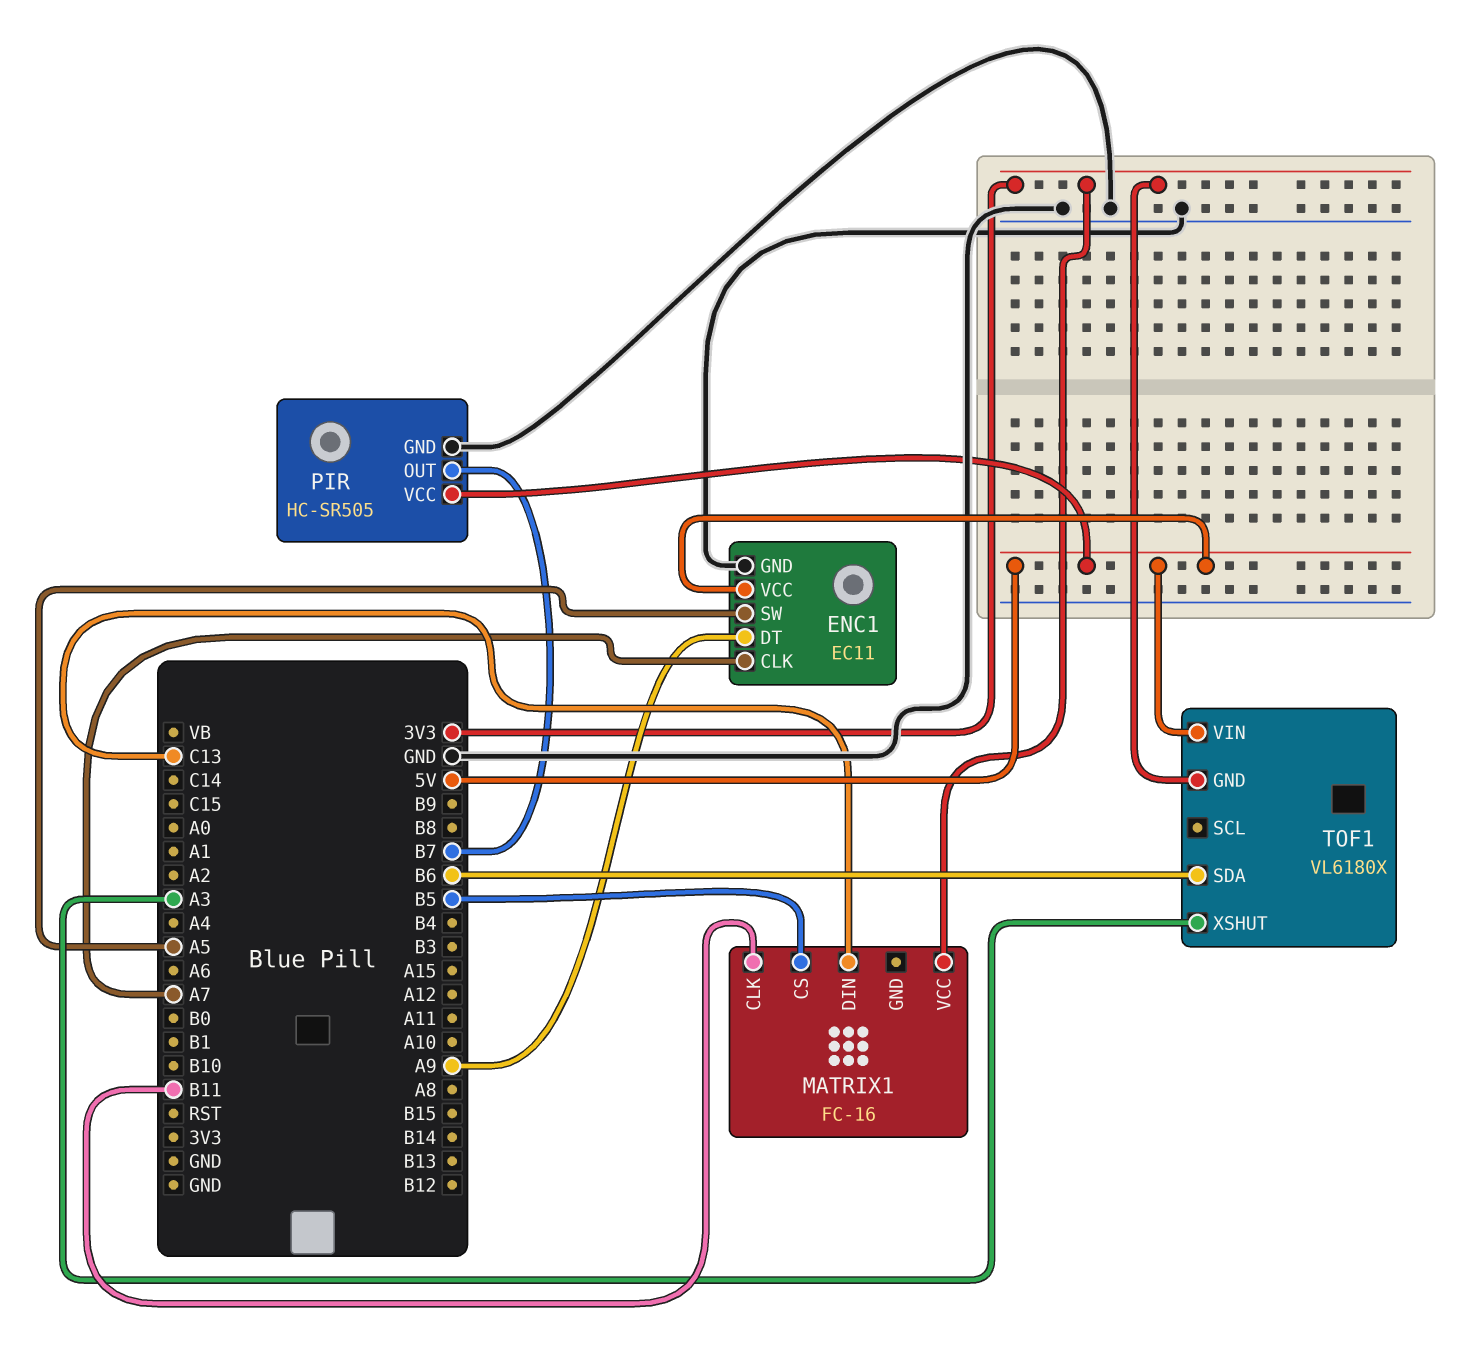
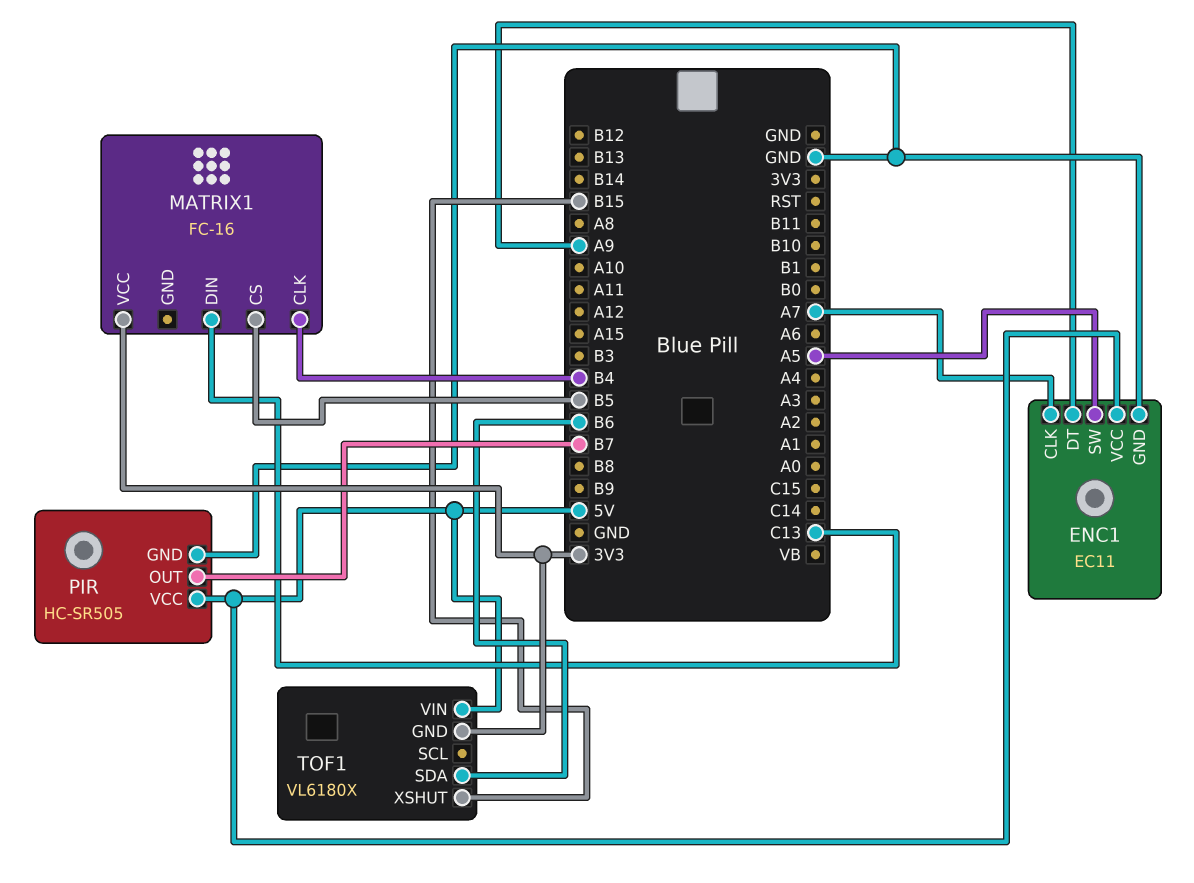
MATRIX1 pin CLK: B11 -> B4
TOF1 pin XSHUT: A3 -> B15

